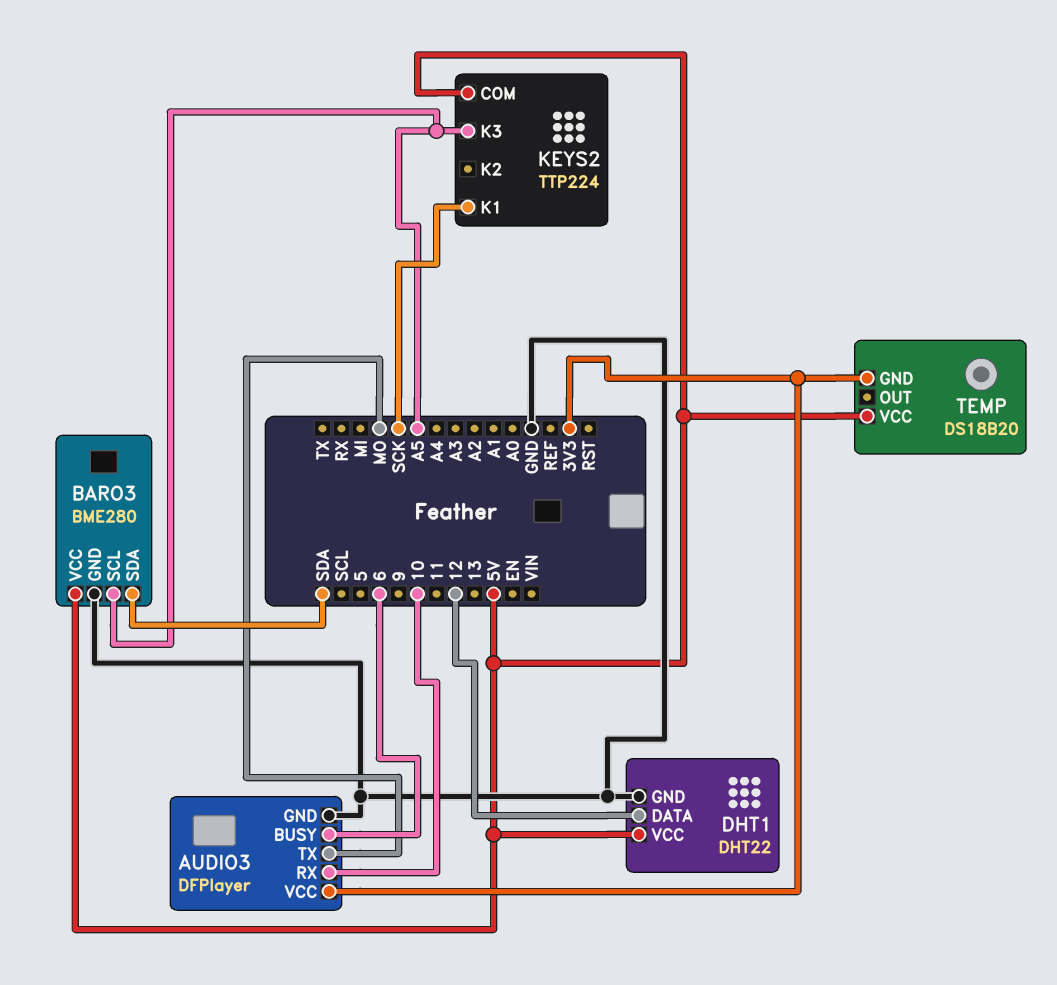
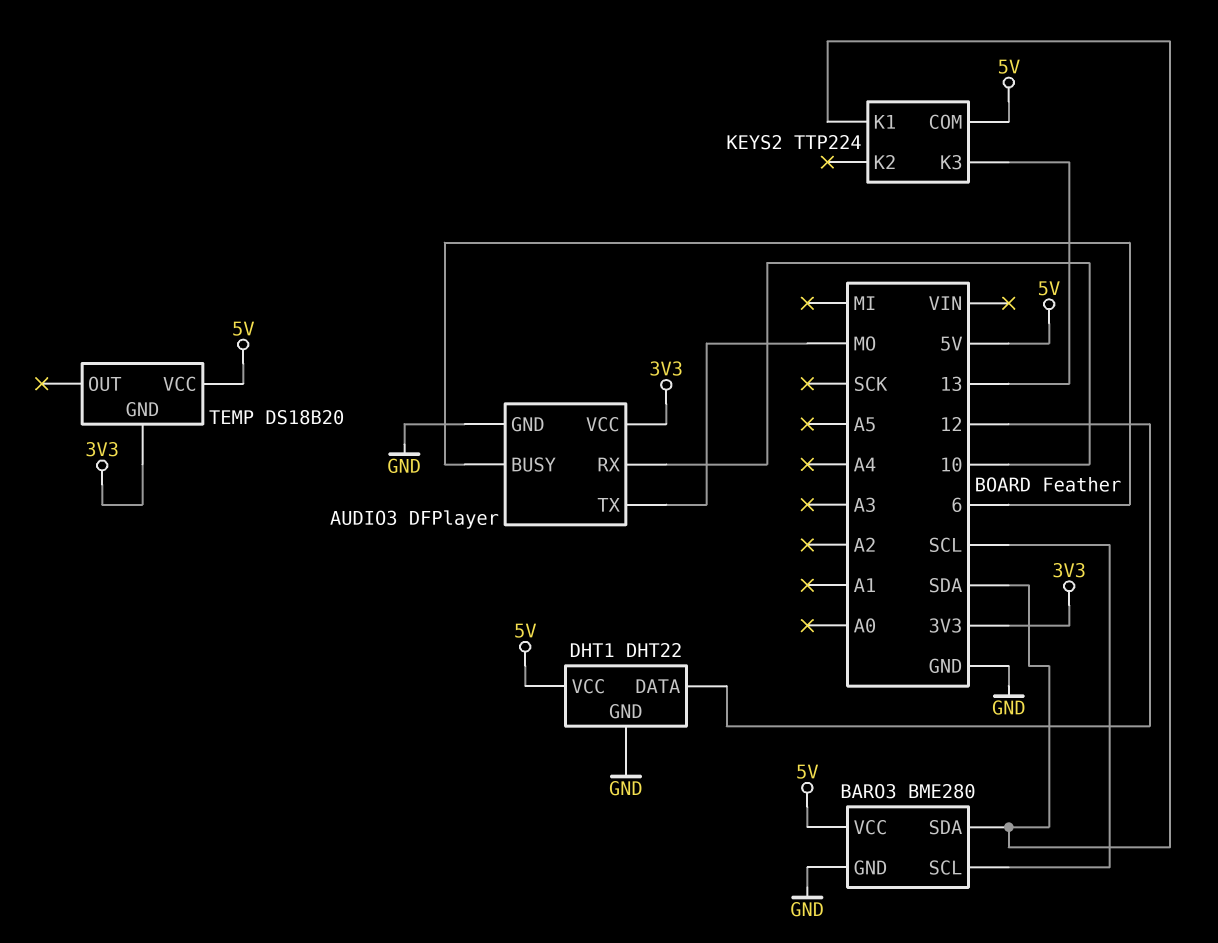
BARO3 pin SCL: A5 -> SCL
KEYS2 pin K1: SCK -> SDA
KEYS2 pin K3: A5 -> 13

